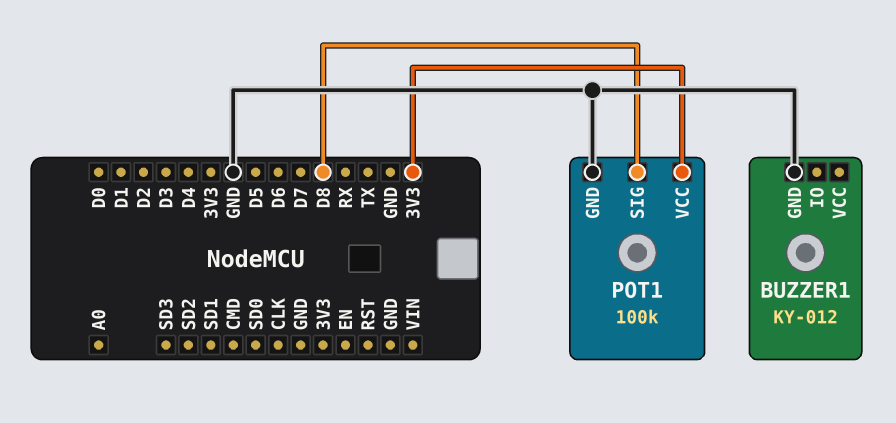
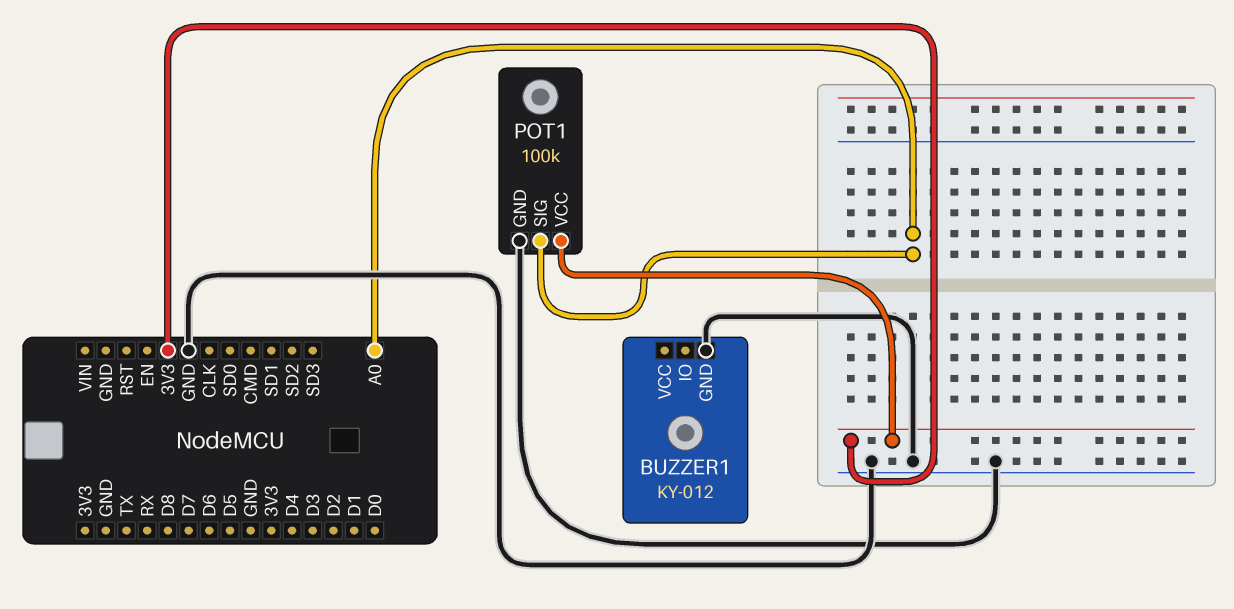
POT1 pin SIG: D8 -> A0

